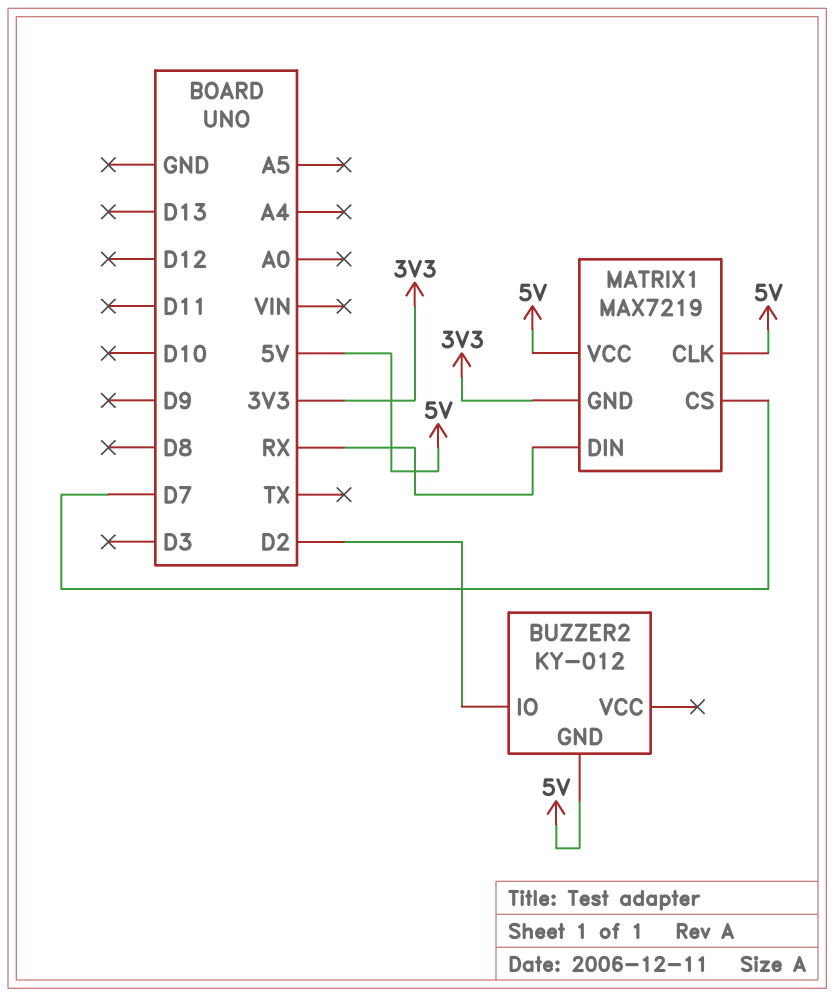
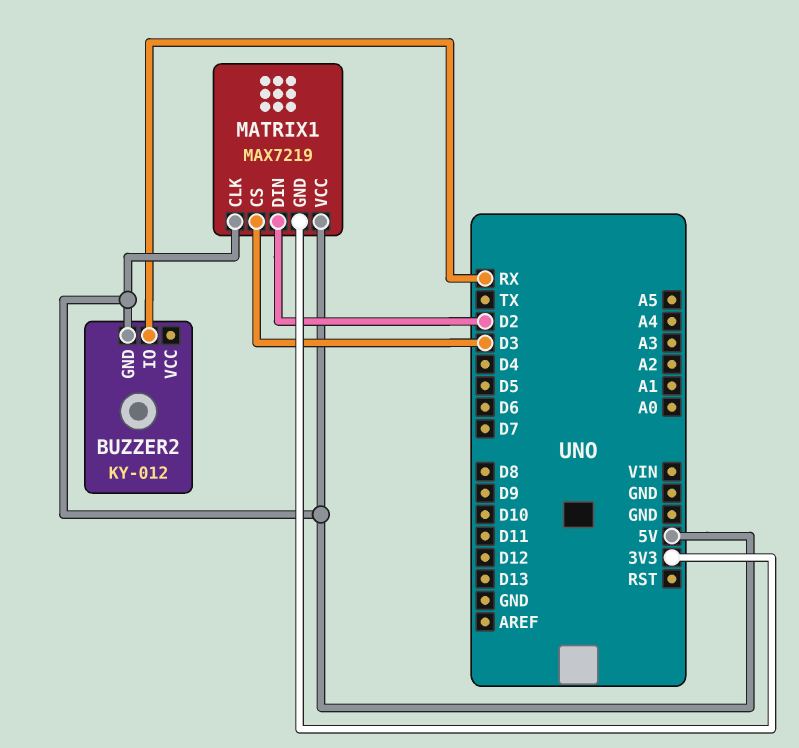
BUZZER2 pin IO: D2 -> RX
MATRIX1 pin CS: D7 -> D3
MATRIX1 pin DIN: RX -> D2

